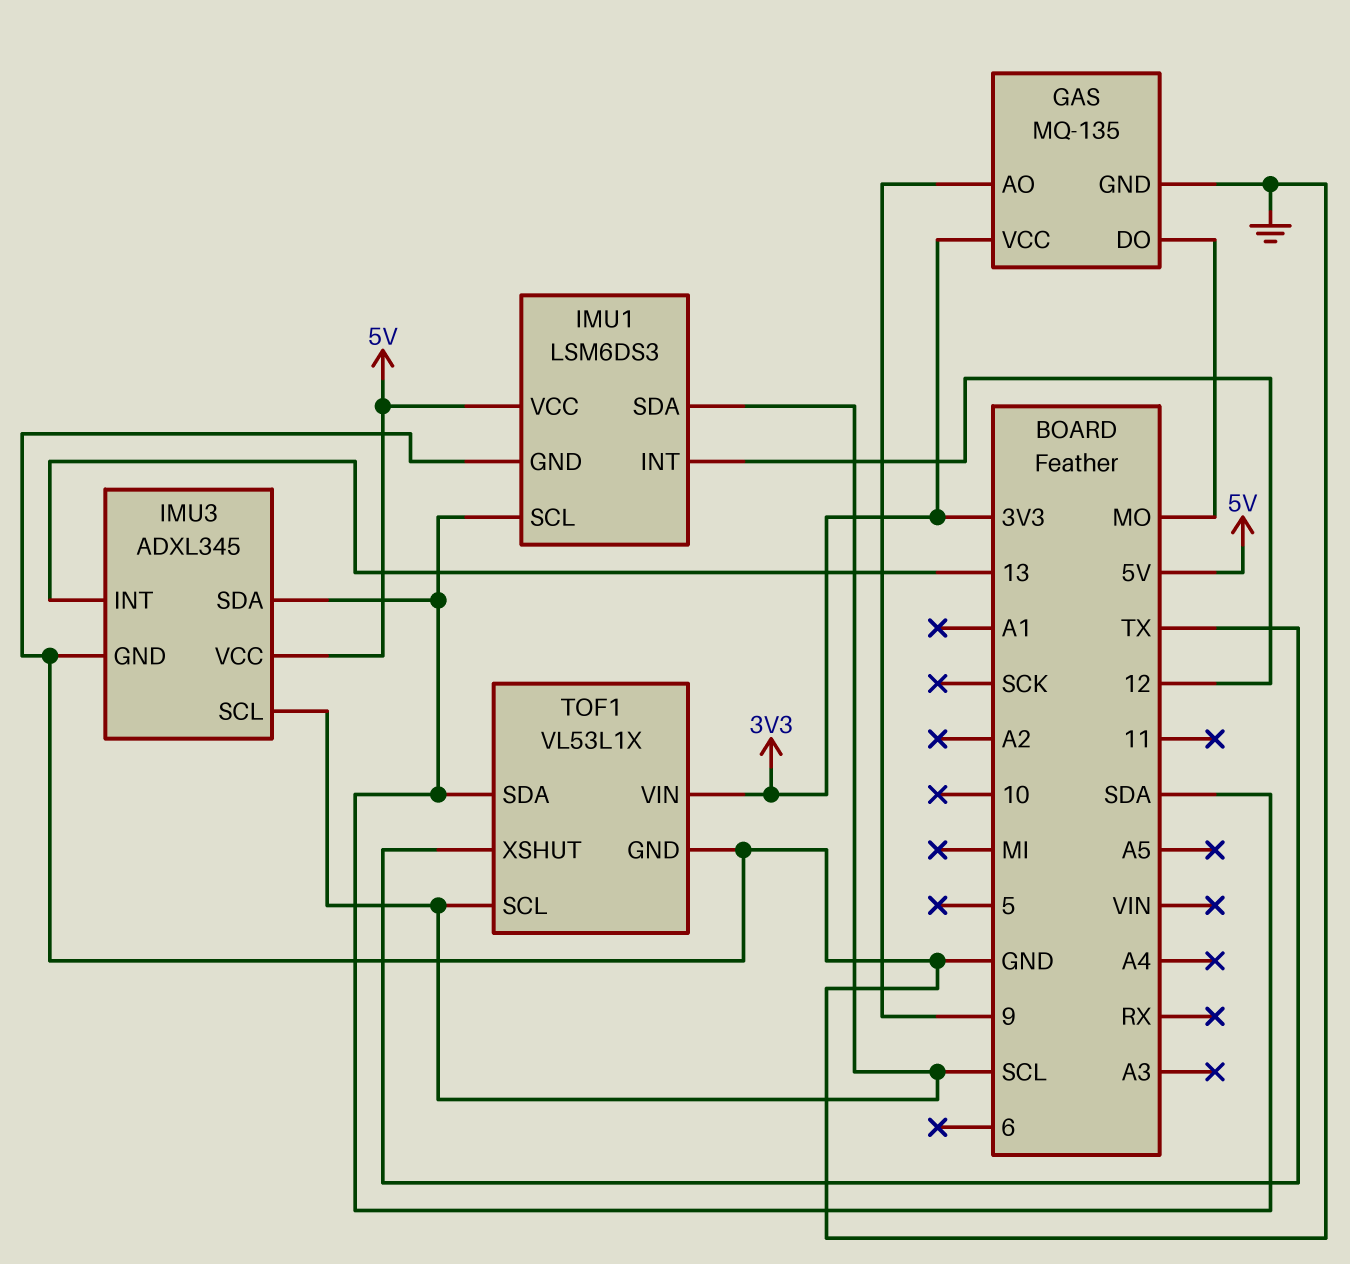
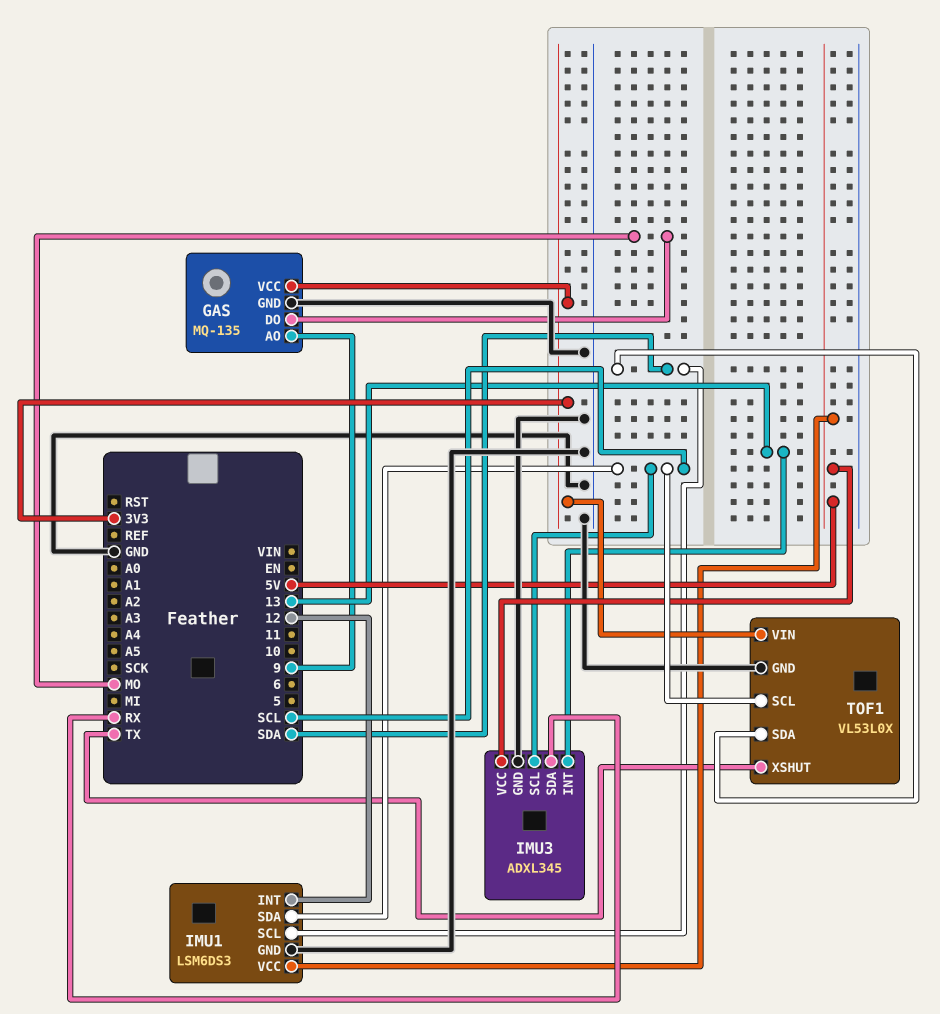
IMU3 pin SDA: SDA -> RX
TOF1: VL53L1X -> VL53L0X

